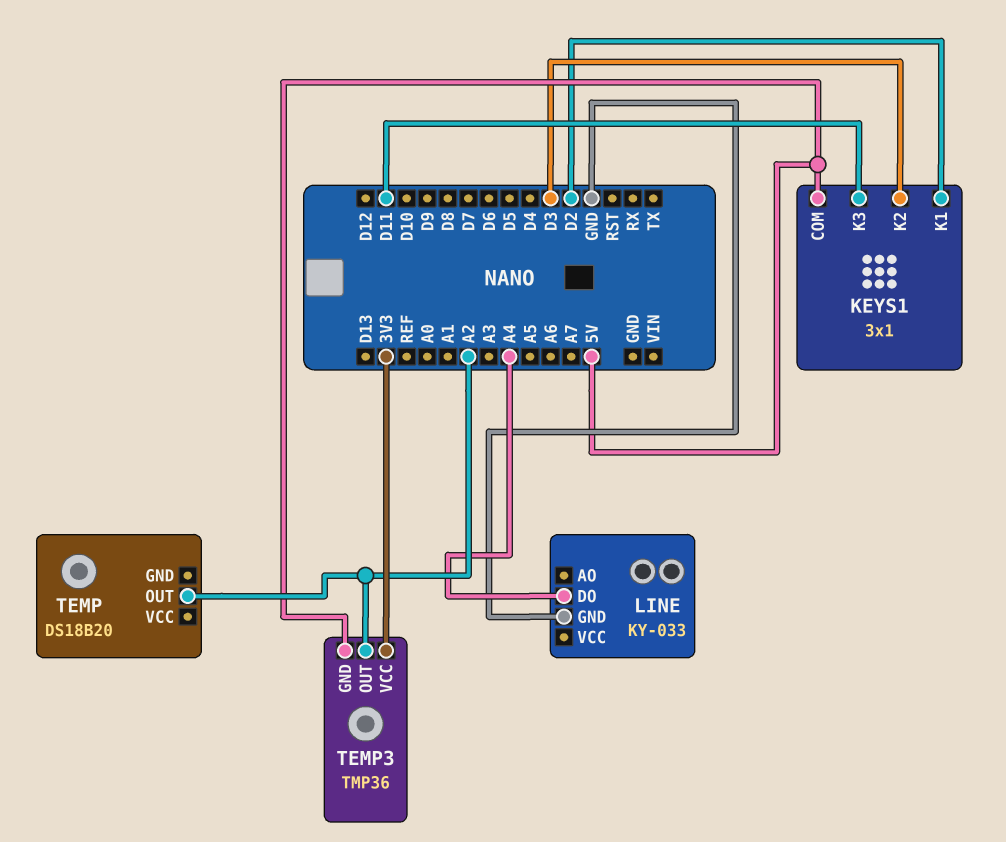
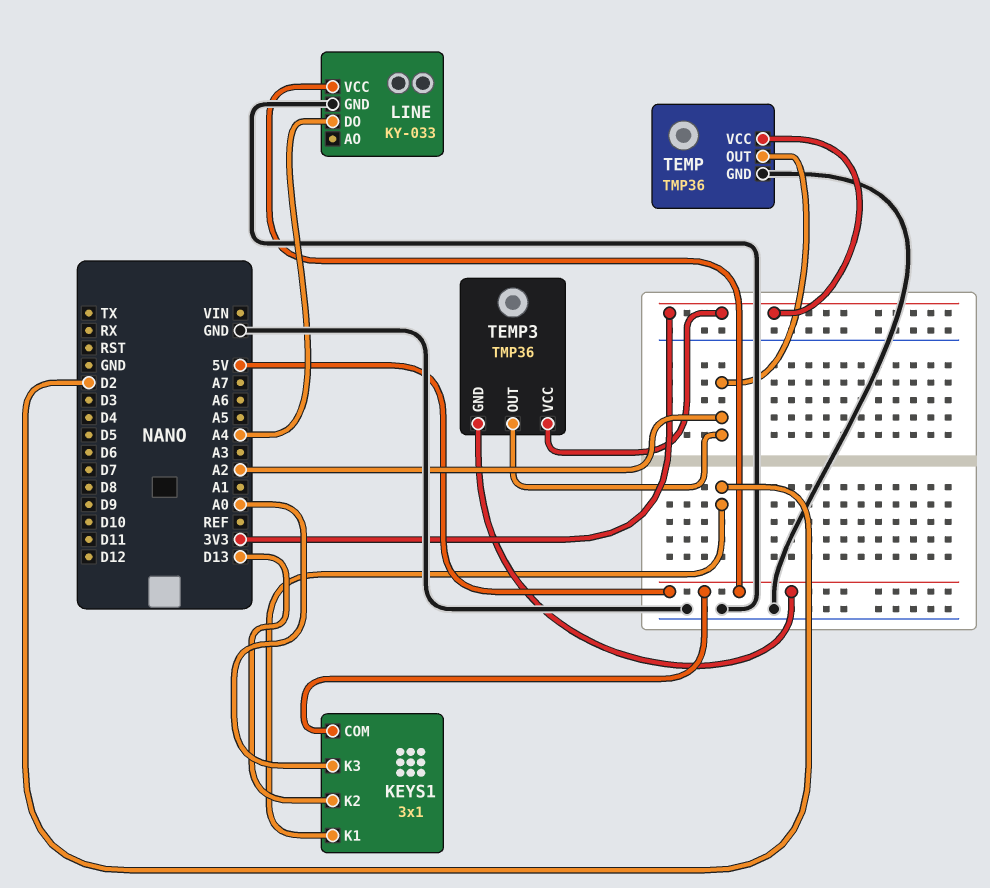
KEYS1 pin K2: D3 -> D13
KEYS1 pin K3: D11 -> A0
LINE pin VCC: none -> 5V
TEMP: DS18B20 -> TMP36
TEMP pin GND: none -> GND
TEMP pin VCC: none -> 3V3

